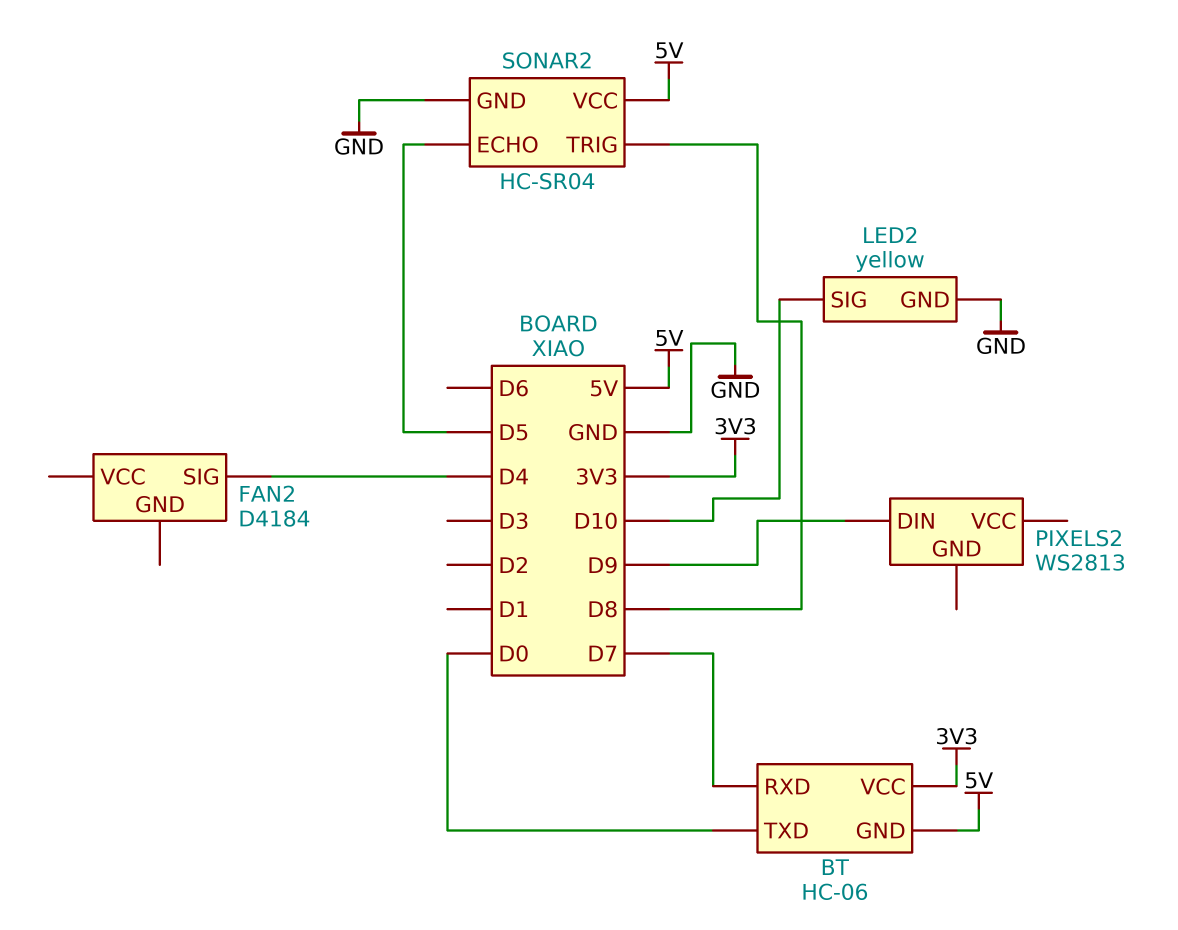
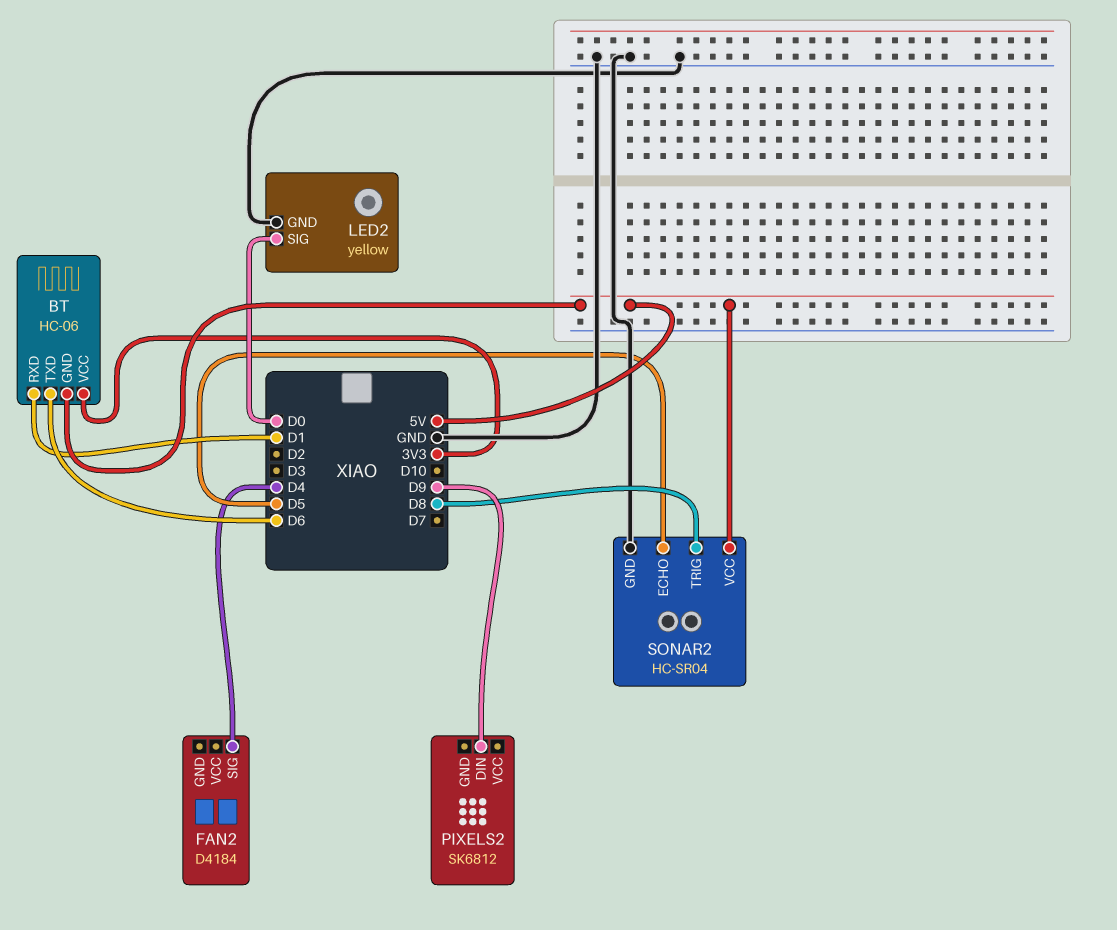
BT pin RXD: D7 -> D1
BT pin TXD: D0 -> D6
LED2 pin SIG: D10 -> D0
PIXELS2: WS2813 -> SK6812

